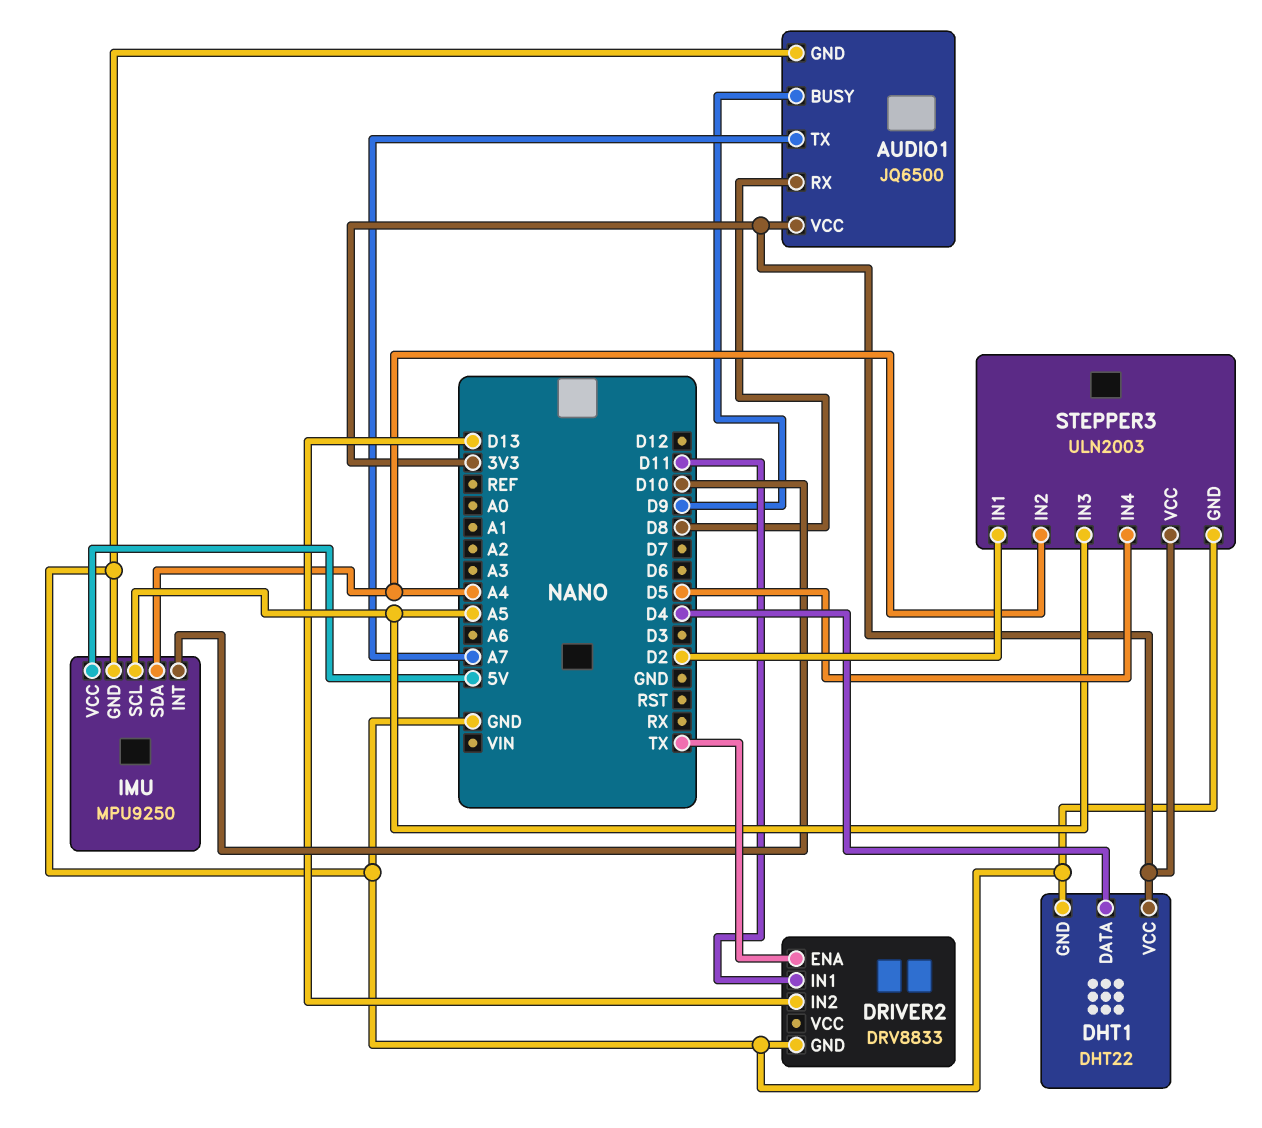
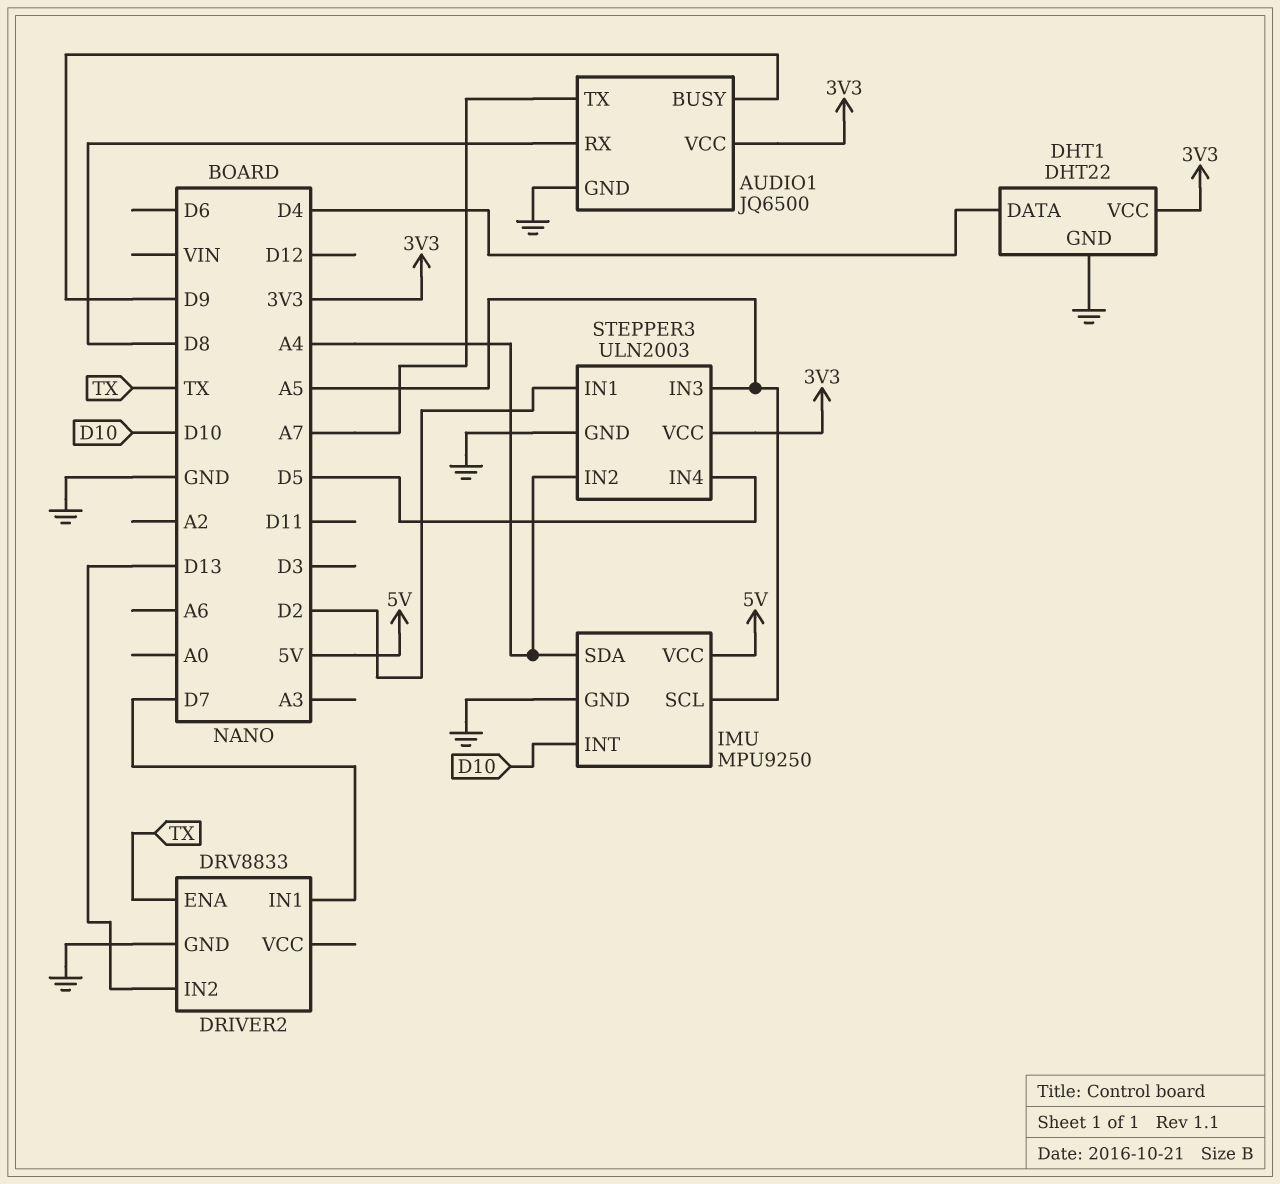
DRIVER2 pin IN1: D11 -> D7

